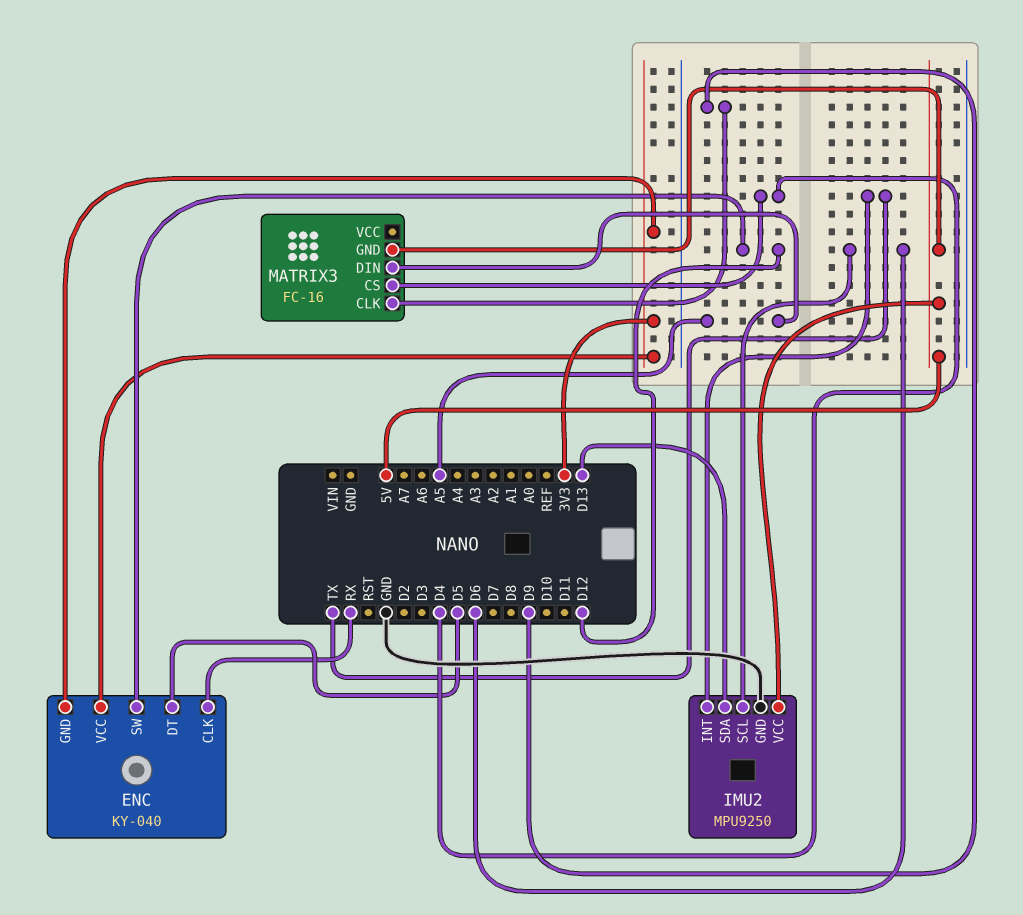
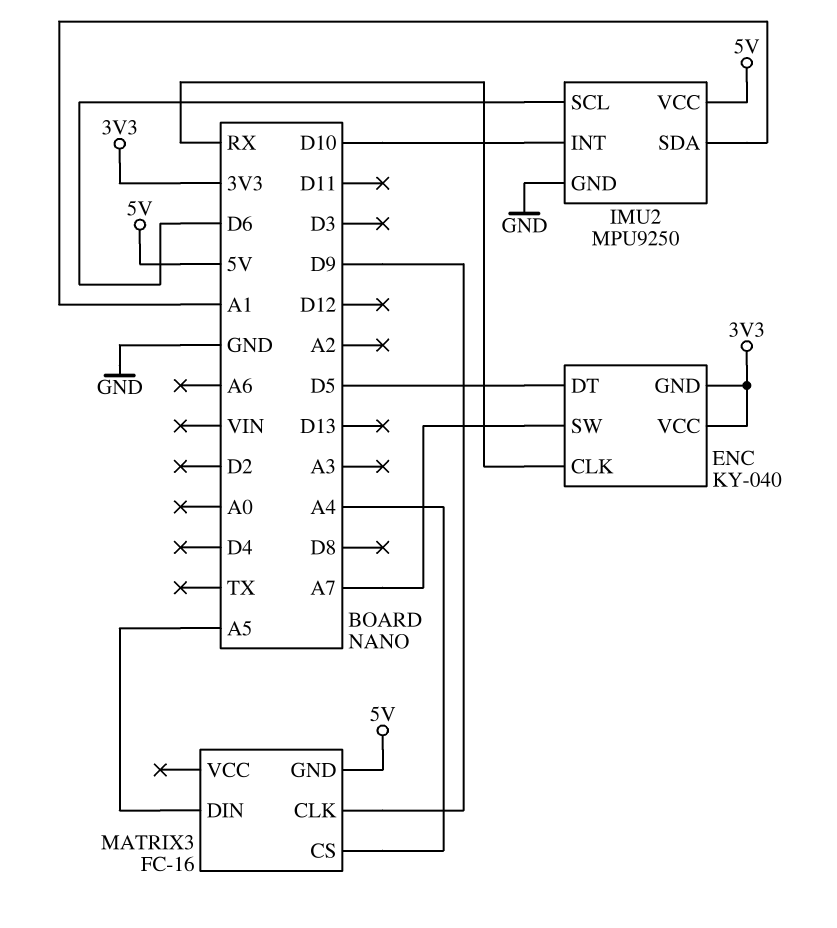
ENC pin SW: D12 -> A7
IMU2 pin INT: TX -> D10
IMU2 pin SDA: D13 -> A1
MATRIX3 pin CS: D4 -> A4

